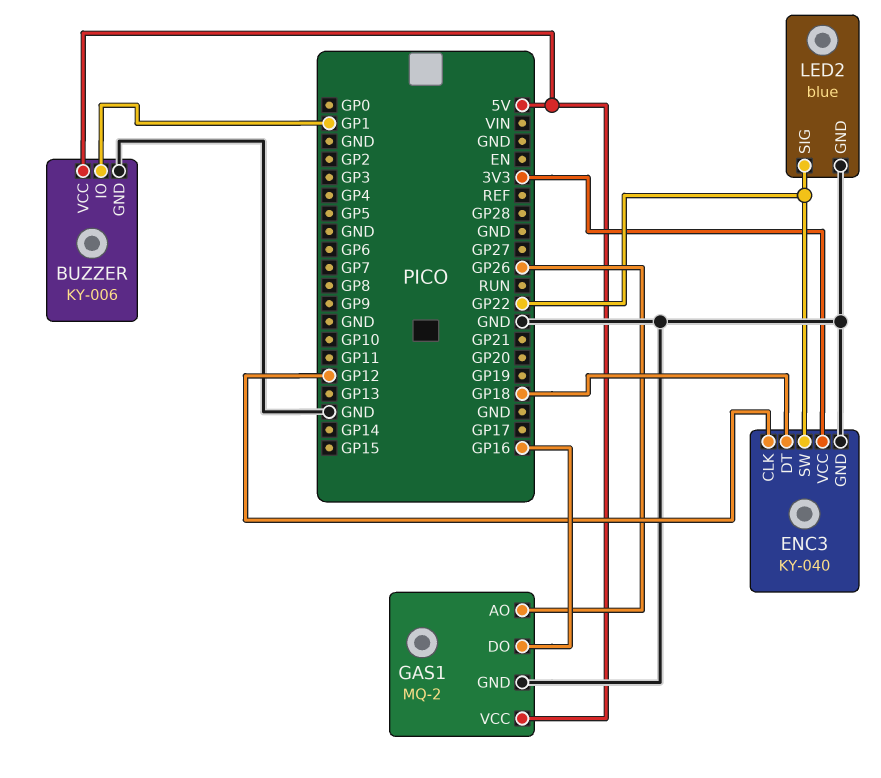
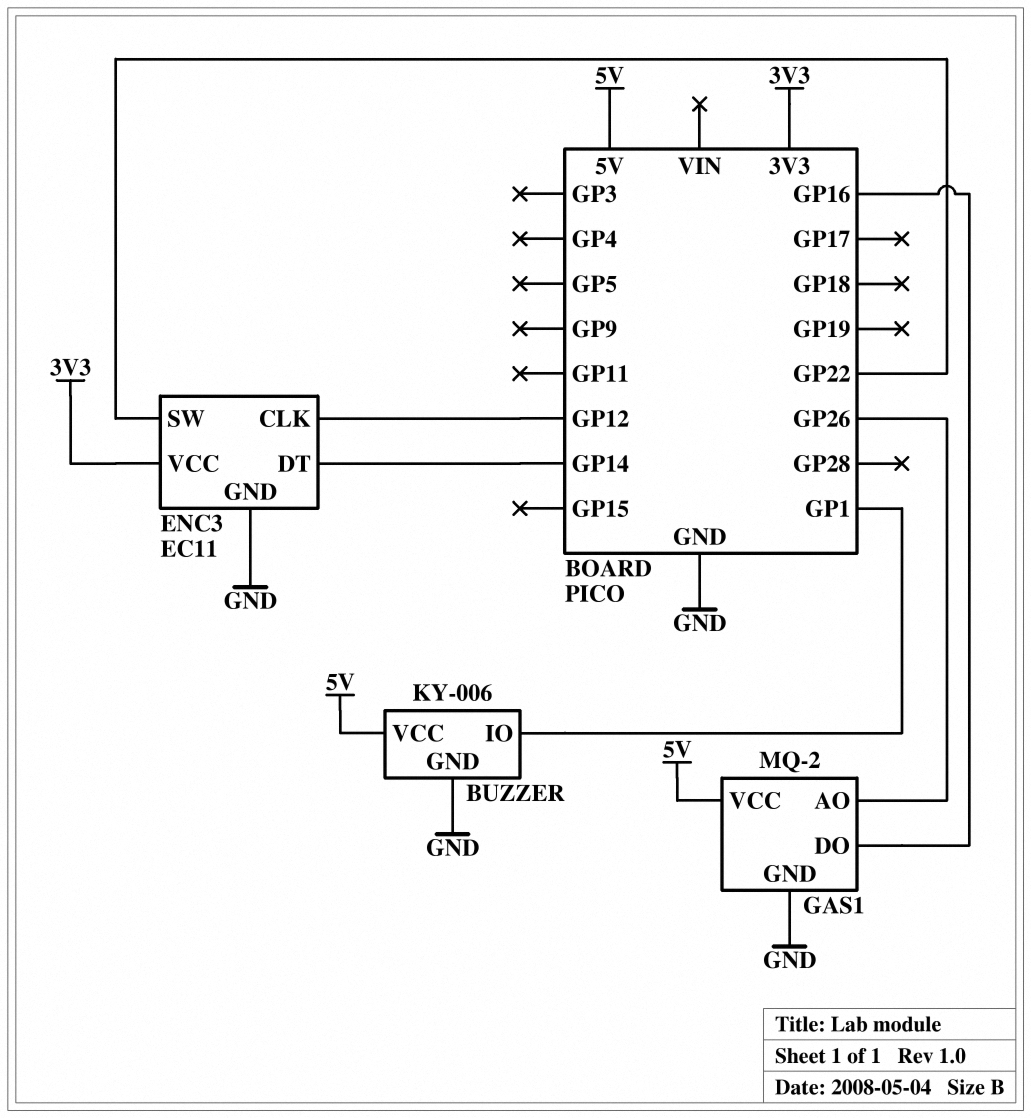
ENC3: KY-040 -> EC11
ENC3 pin DT: GP18 -> GP14
LED2: blue -> none
LED2 pin GND: GND -> none
LED2 pin SIG: GP22 -> none

